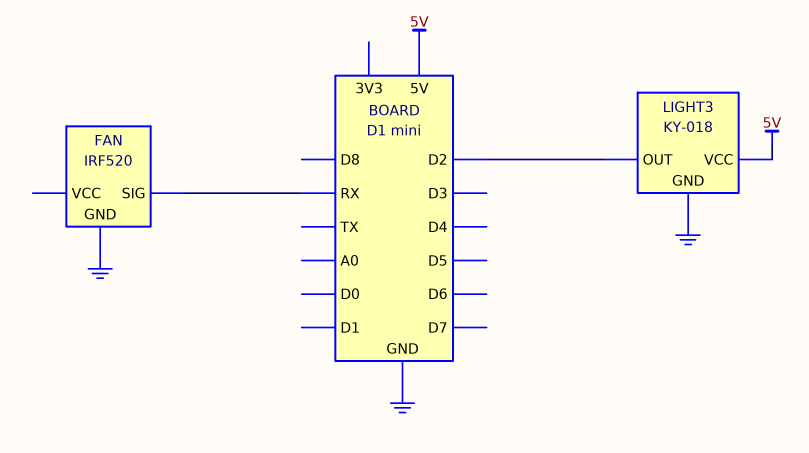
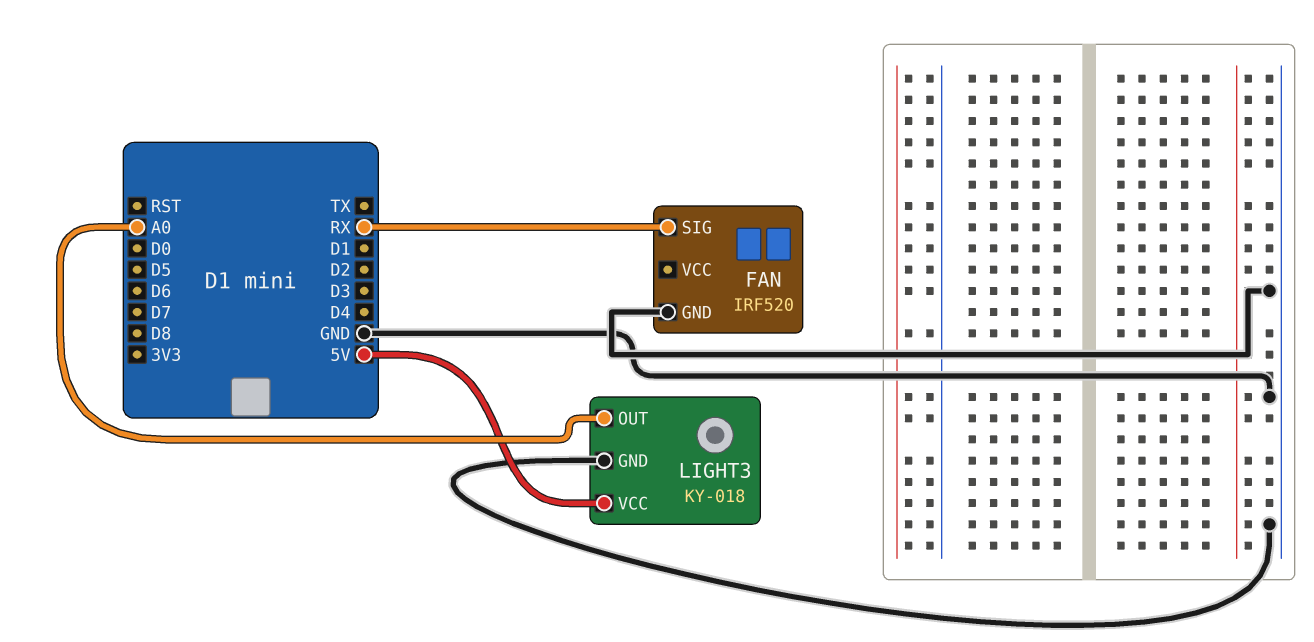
LIGHT3 pin OUT: D2 -> A0

